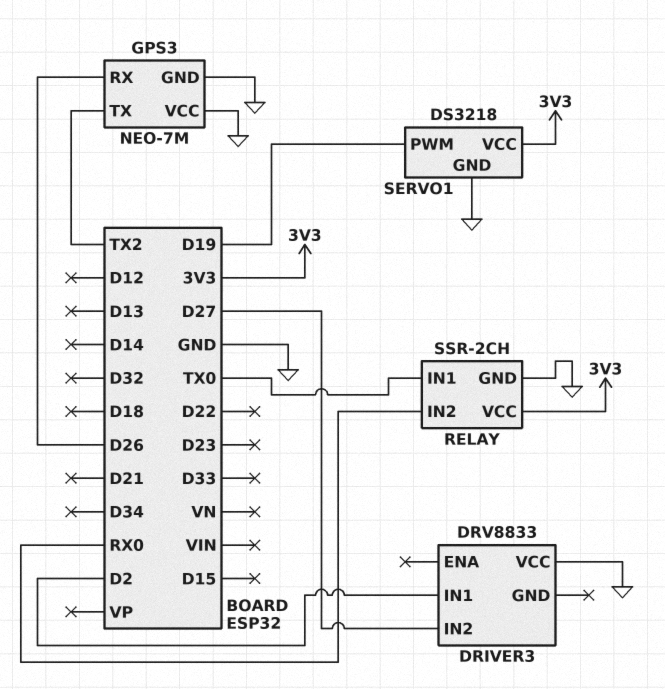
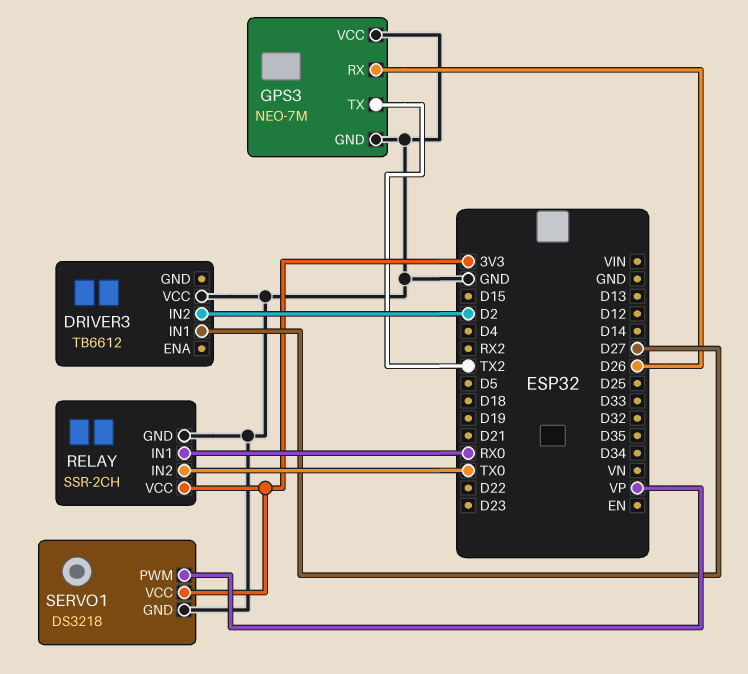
DRIVER3: DRV8833 -> TB6612
DRIVER3 pin IN1: D2 -> D27
DRIVER3 pin IN2: D27 -> D2
RELAY pin IN1: TX0 -> RX0
RELAY pin IN2: RX0 -> TX0
SERVO1 pin PWM: D19 -> VP

